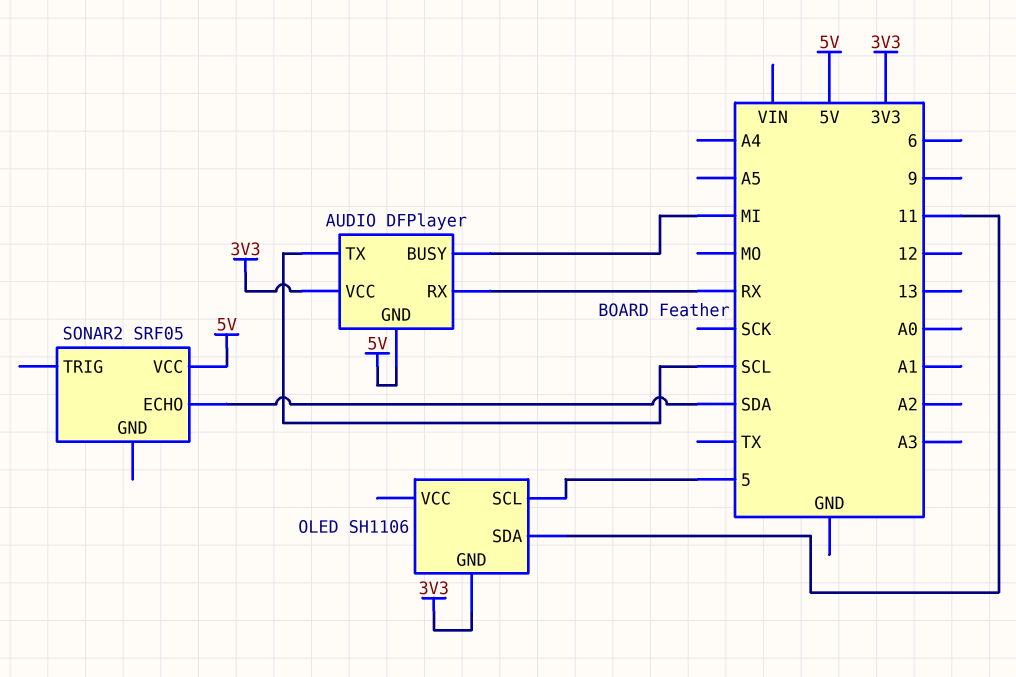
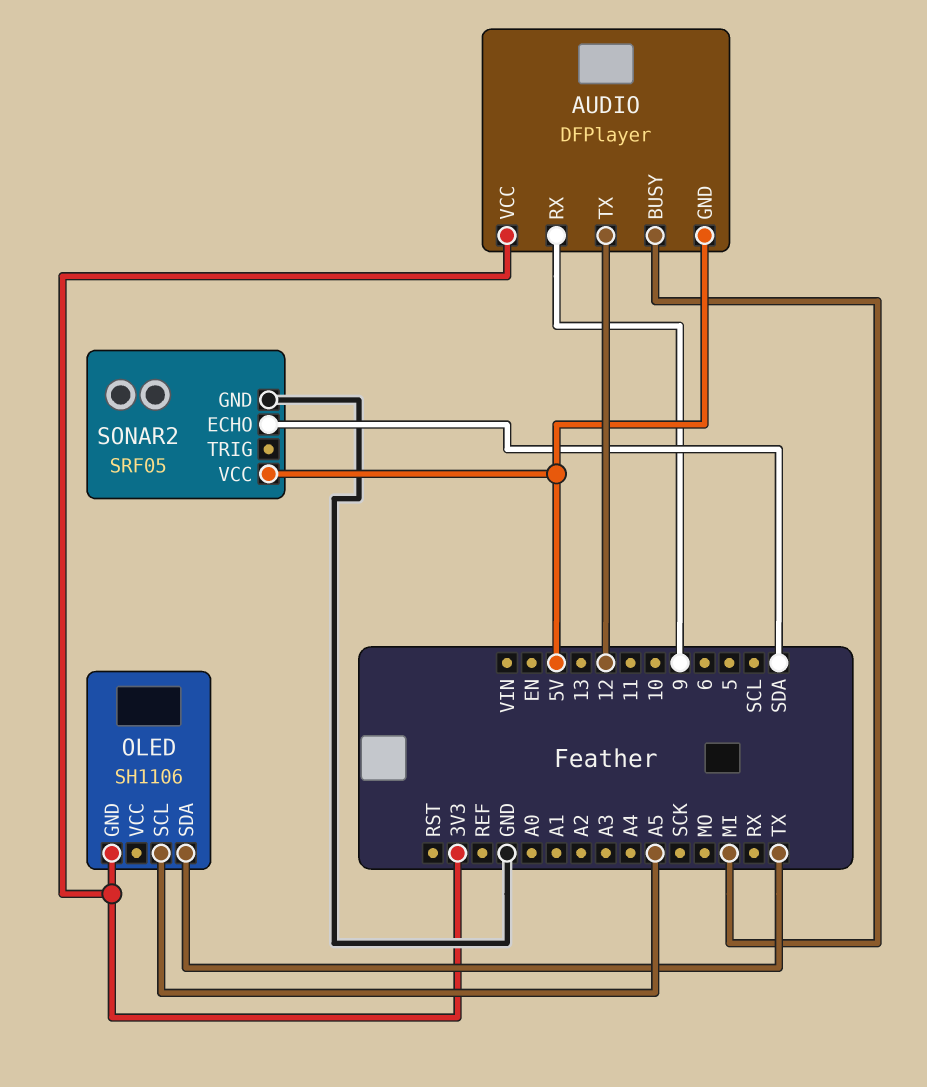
AUDIO pin RX: RX -> 9
AUDIO pin TX: SCL -> 12
OLED pin SCL: 5 -> A5
OLED pin SDA: 11 -> TX
SONAR2 pin GND: none -> GND

